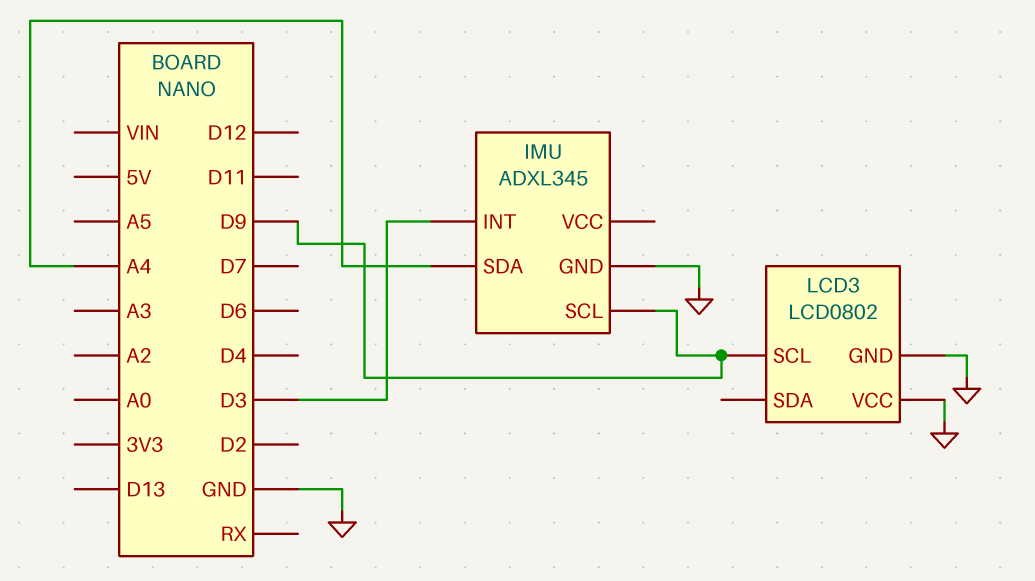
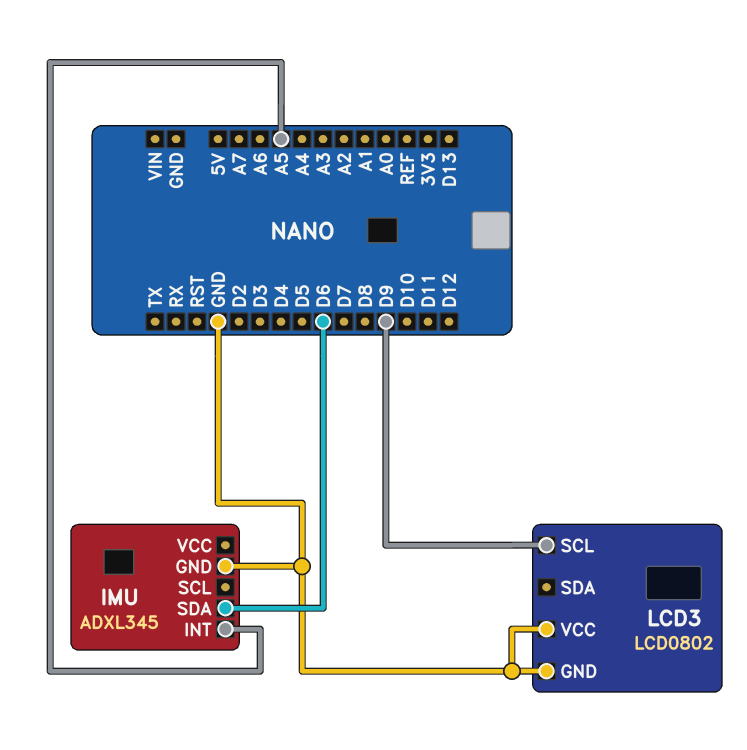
IMU pin INT: D3 -> A5
IMU pin SCL: D9 -> none
IMU pin SDA: A4 -> D6

